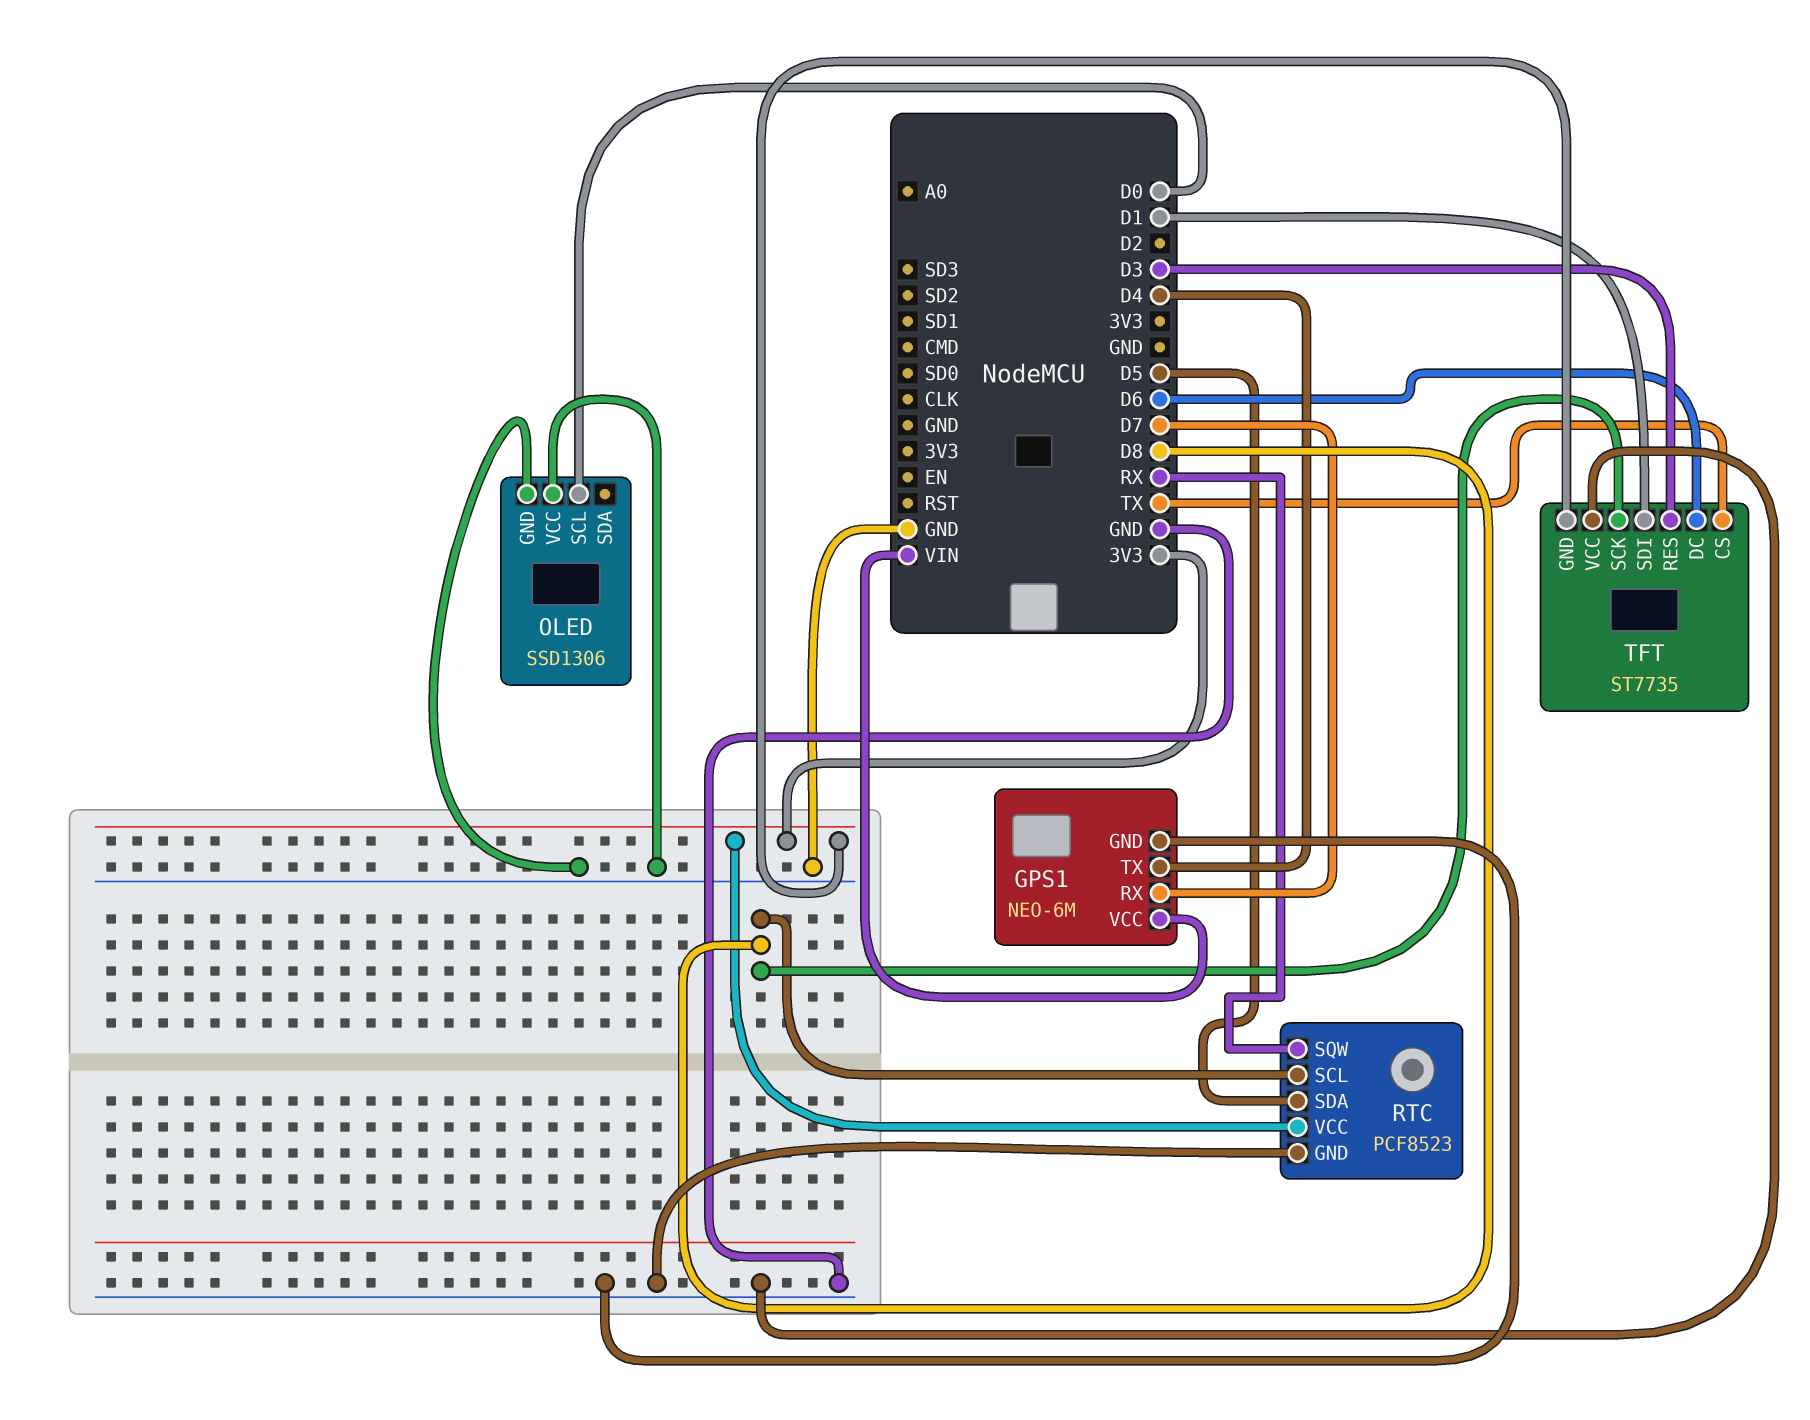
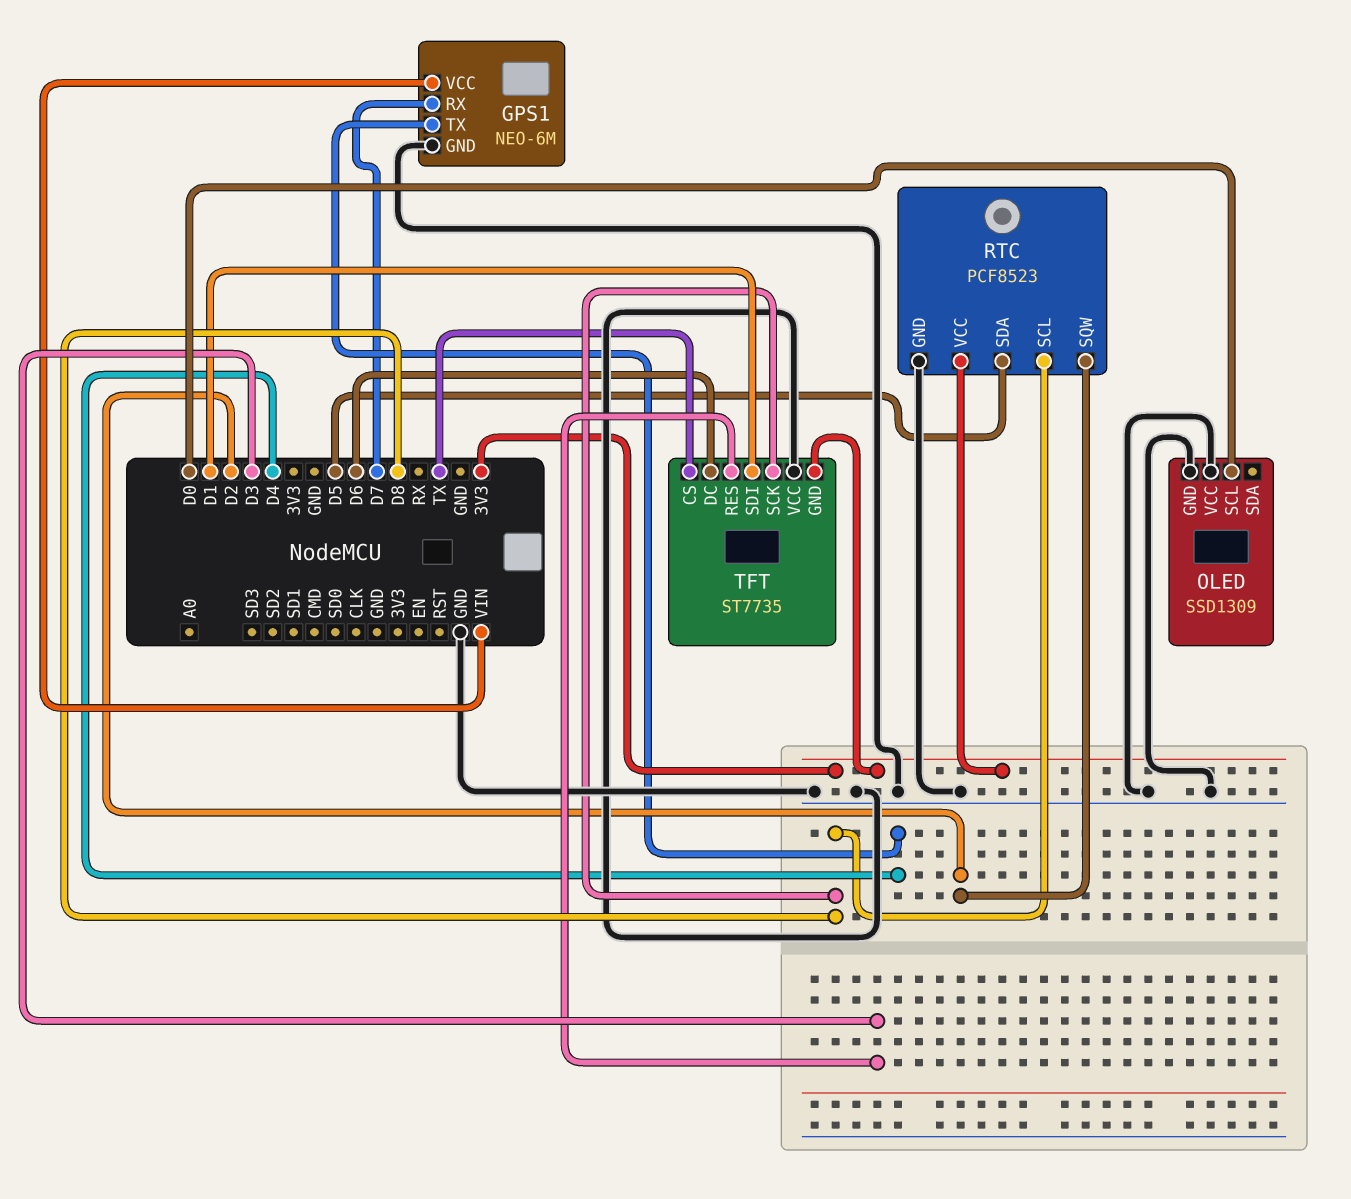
OLED: SSD1306 -> SSD1309
RTC pin SQW: RX -> D2

